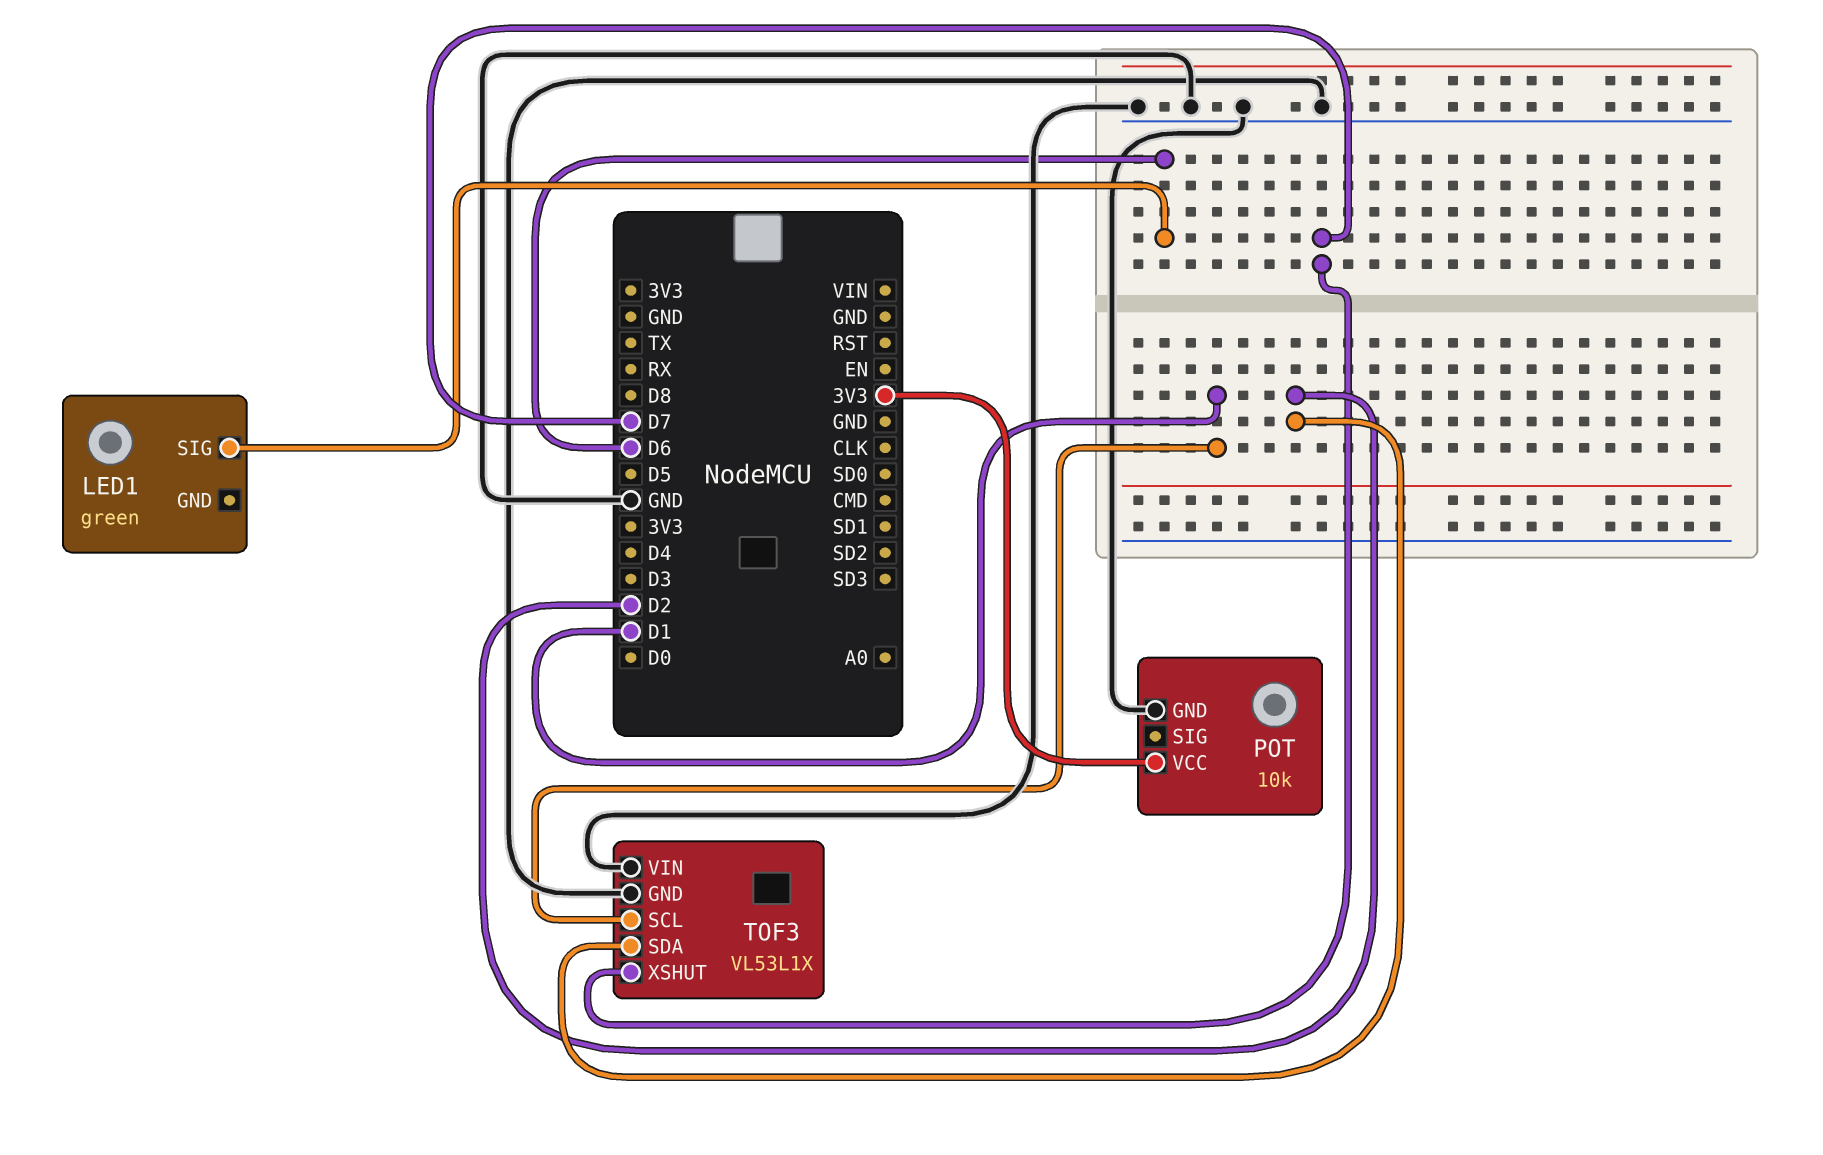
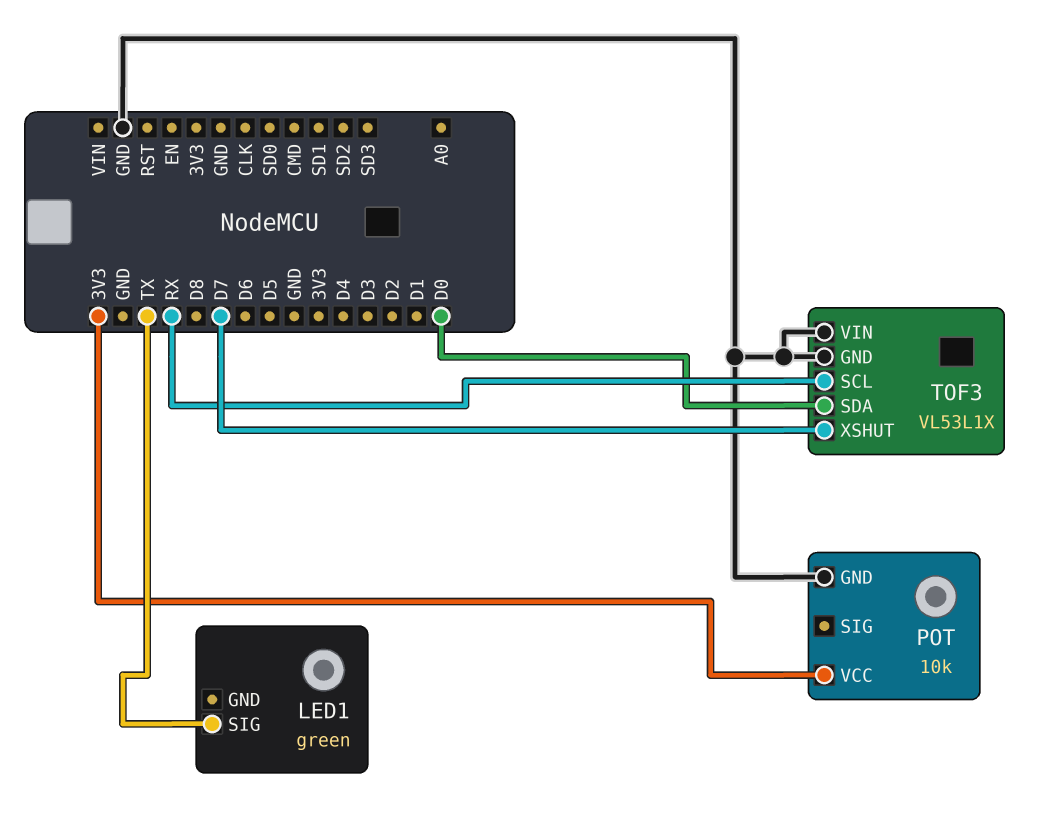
LED1 pin SIG: D6 -> TX
TOF3 pin SCL: D1 -> RX
TOF3 pin SDA: D2 -> D0

